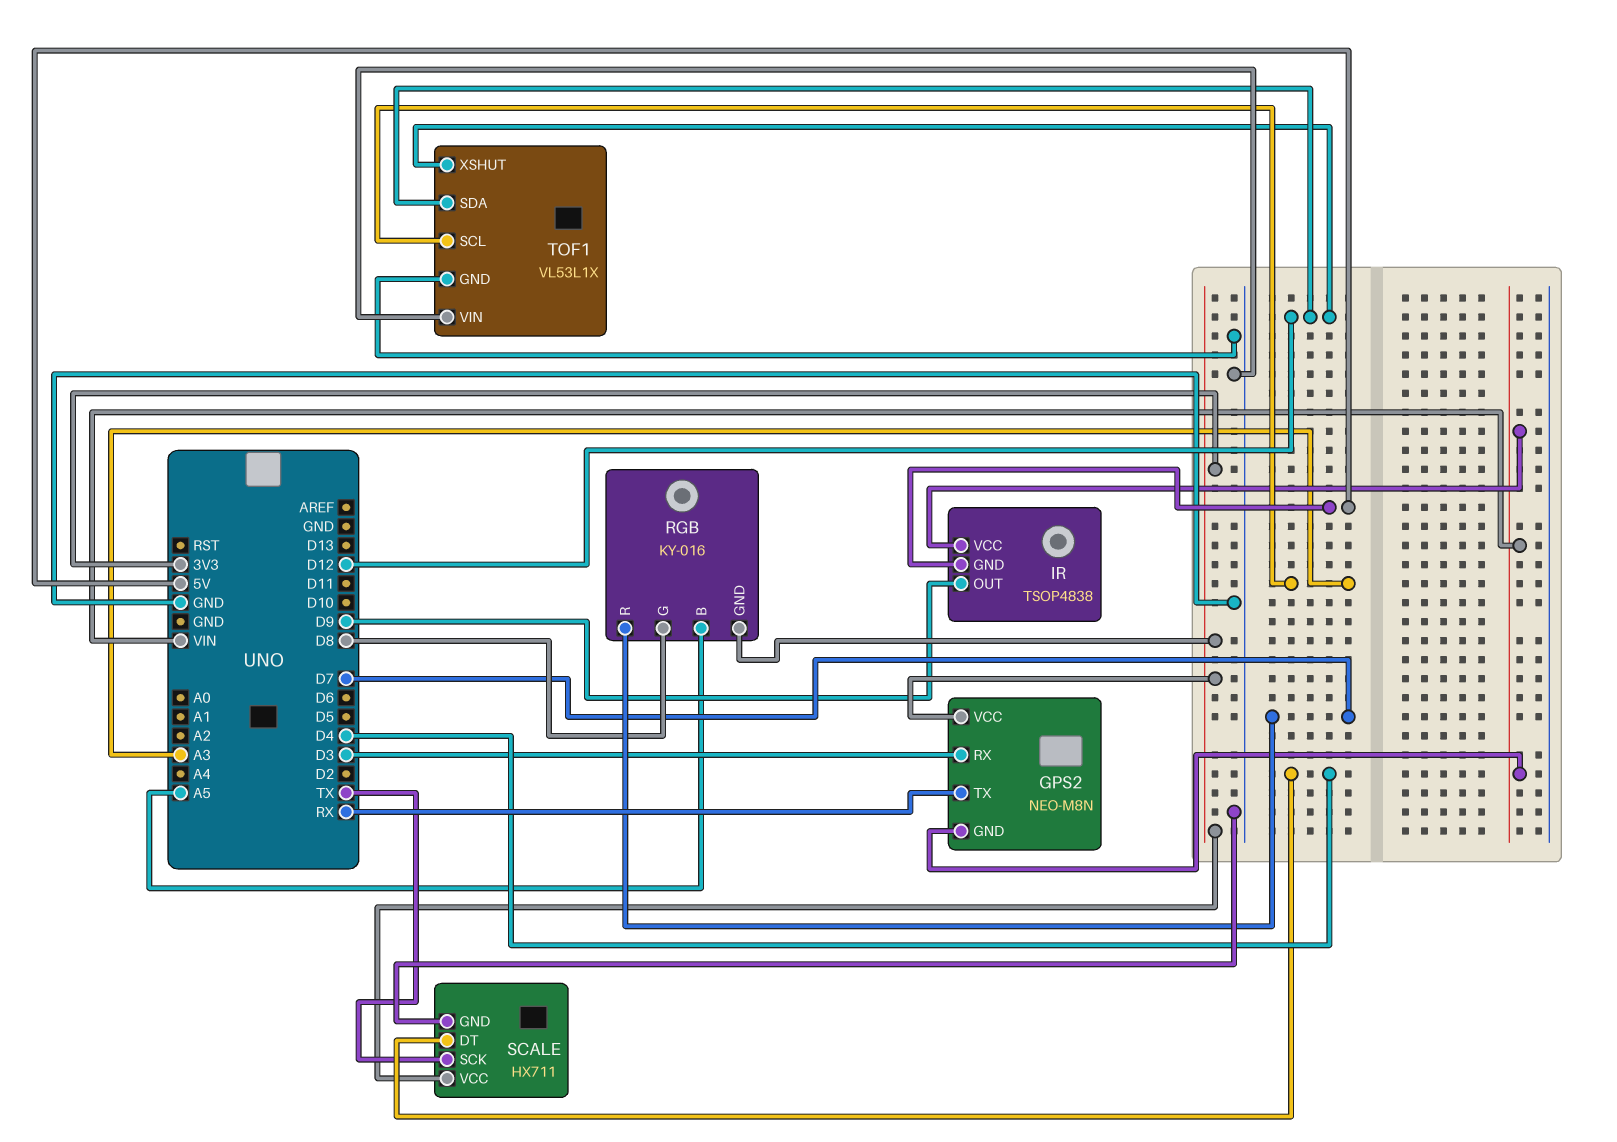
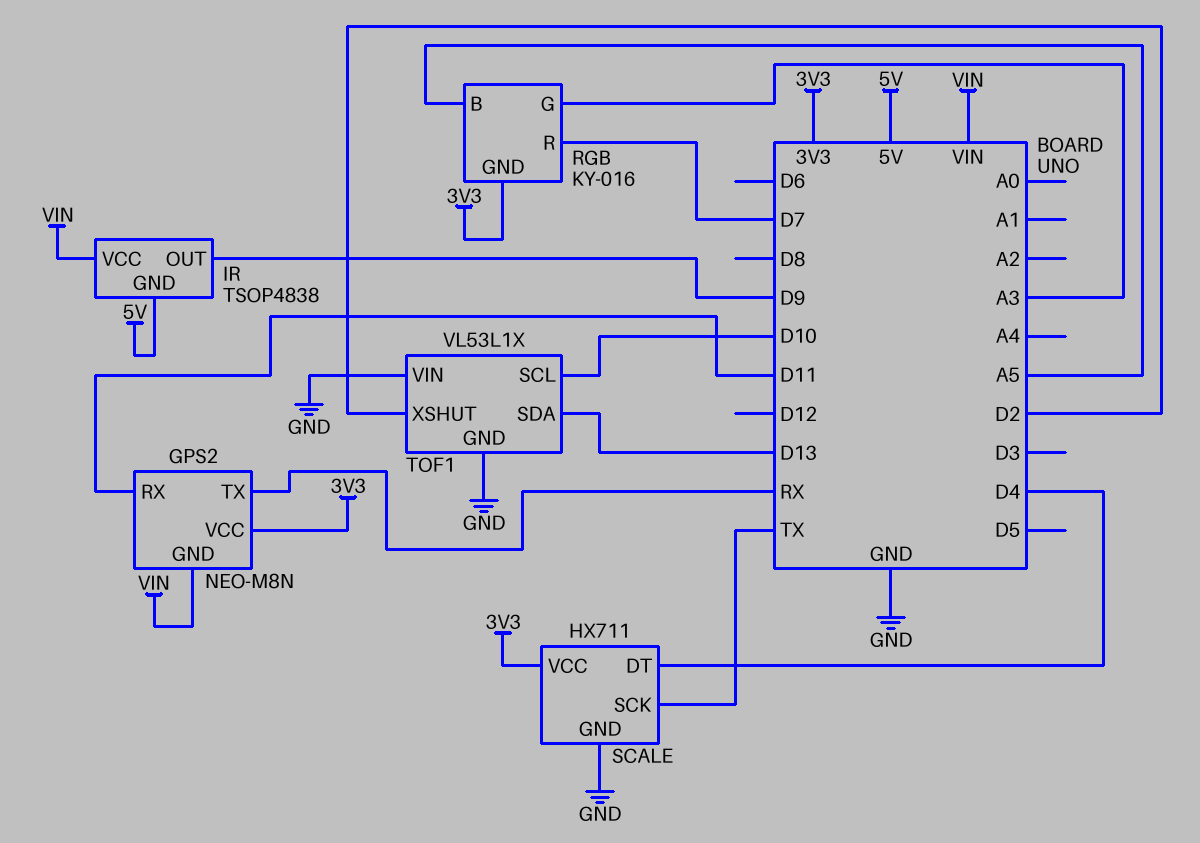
GPS2 pin RX: D3 -> D11
RGB pin G: D8 -> A3
TOF1 pin SCL: A3 -> D10
TOF1 pin SDA: D12 -> D13
TOF1 pin XSHUT: D12 -> D2

